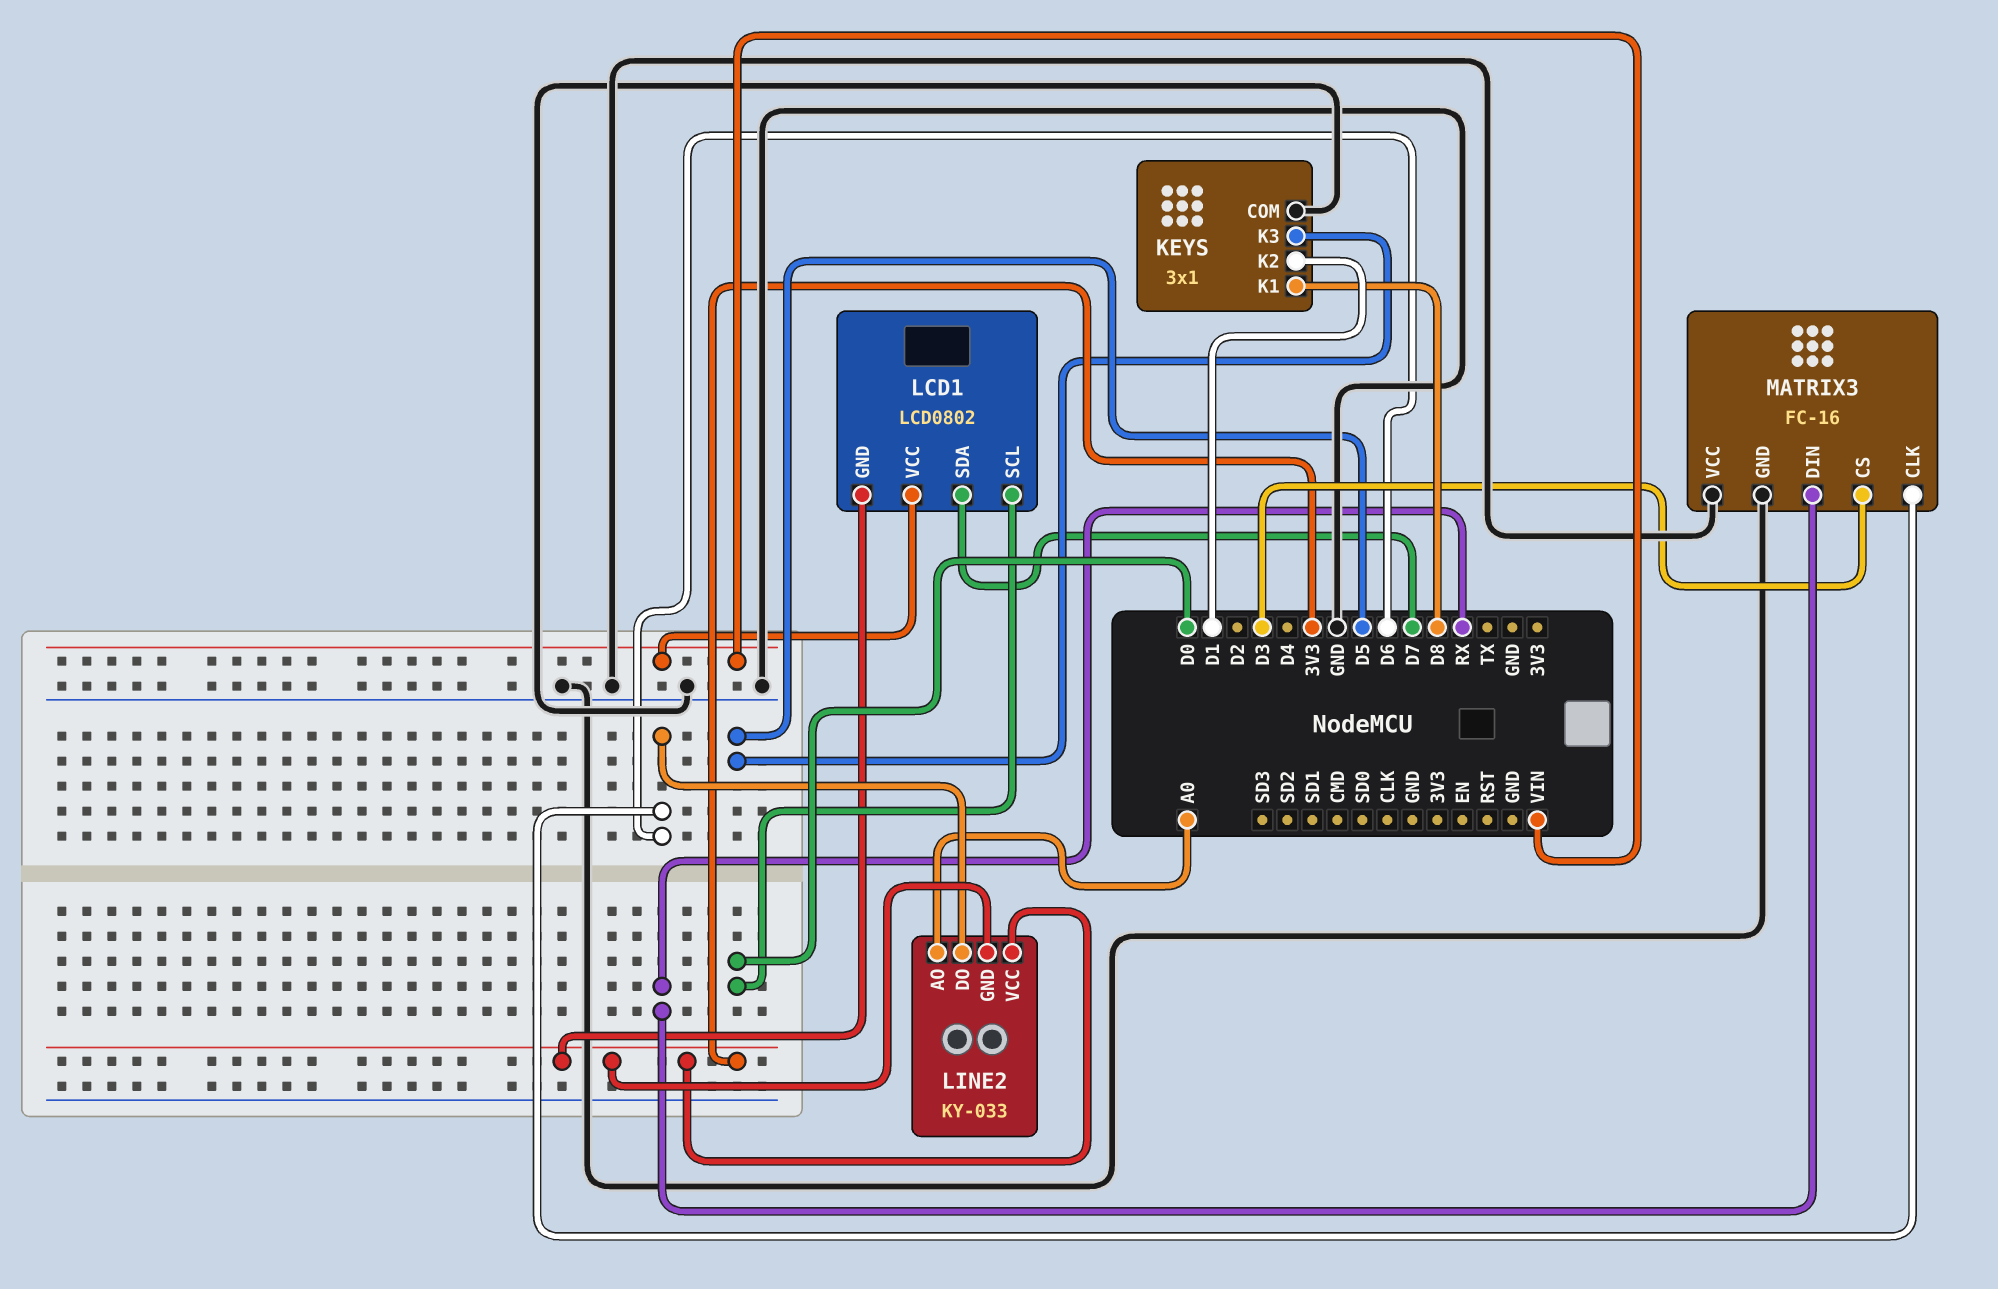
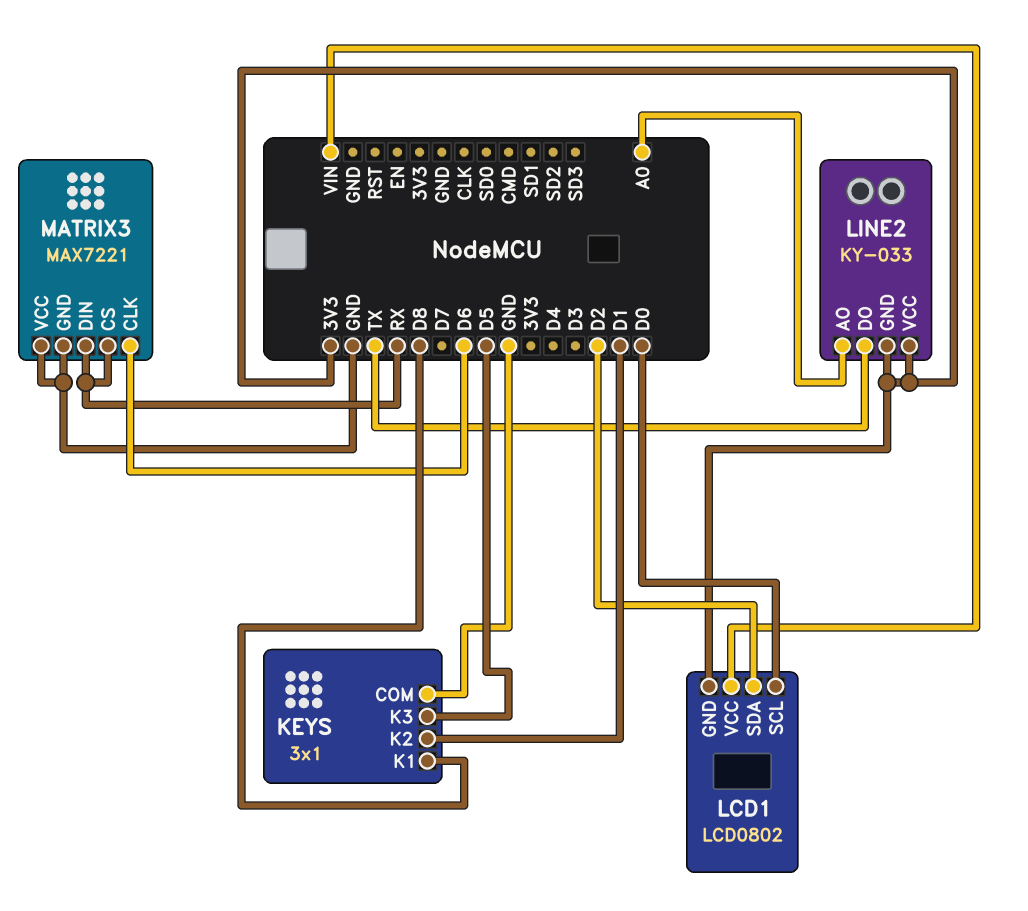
LCD1 pin SDA: D7 -> D2
LINE2 pin DO: D6 -> TX
MATRIX3: FC-16 -> MAX7221
MATRIX3 pin CS: D3 -> RX

